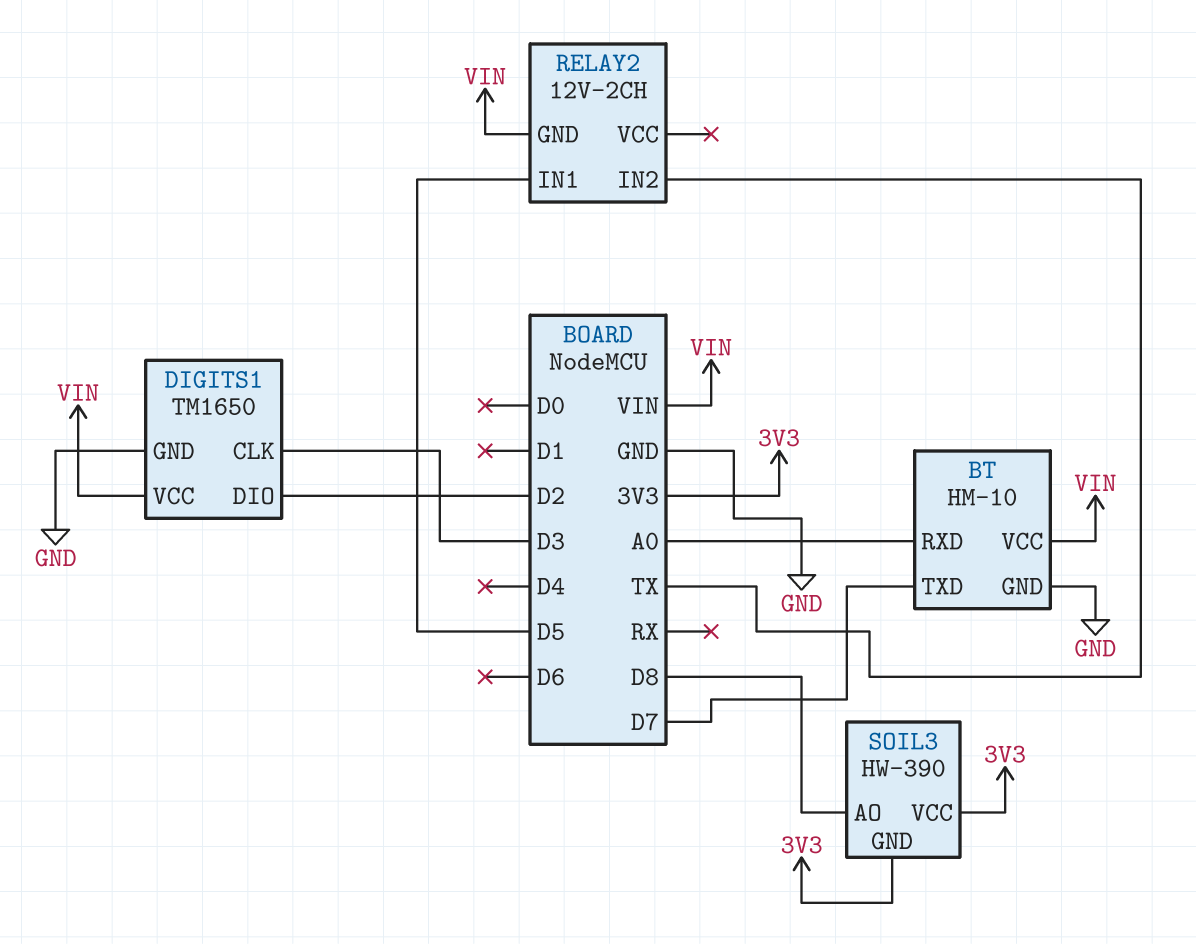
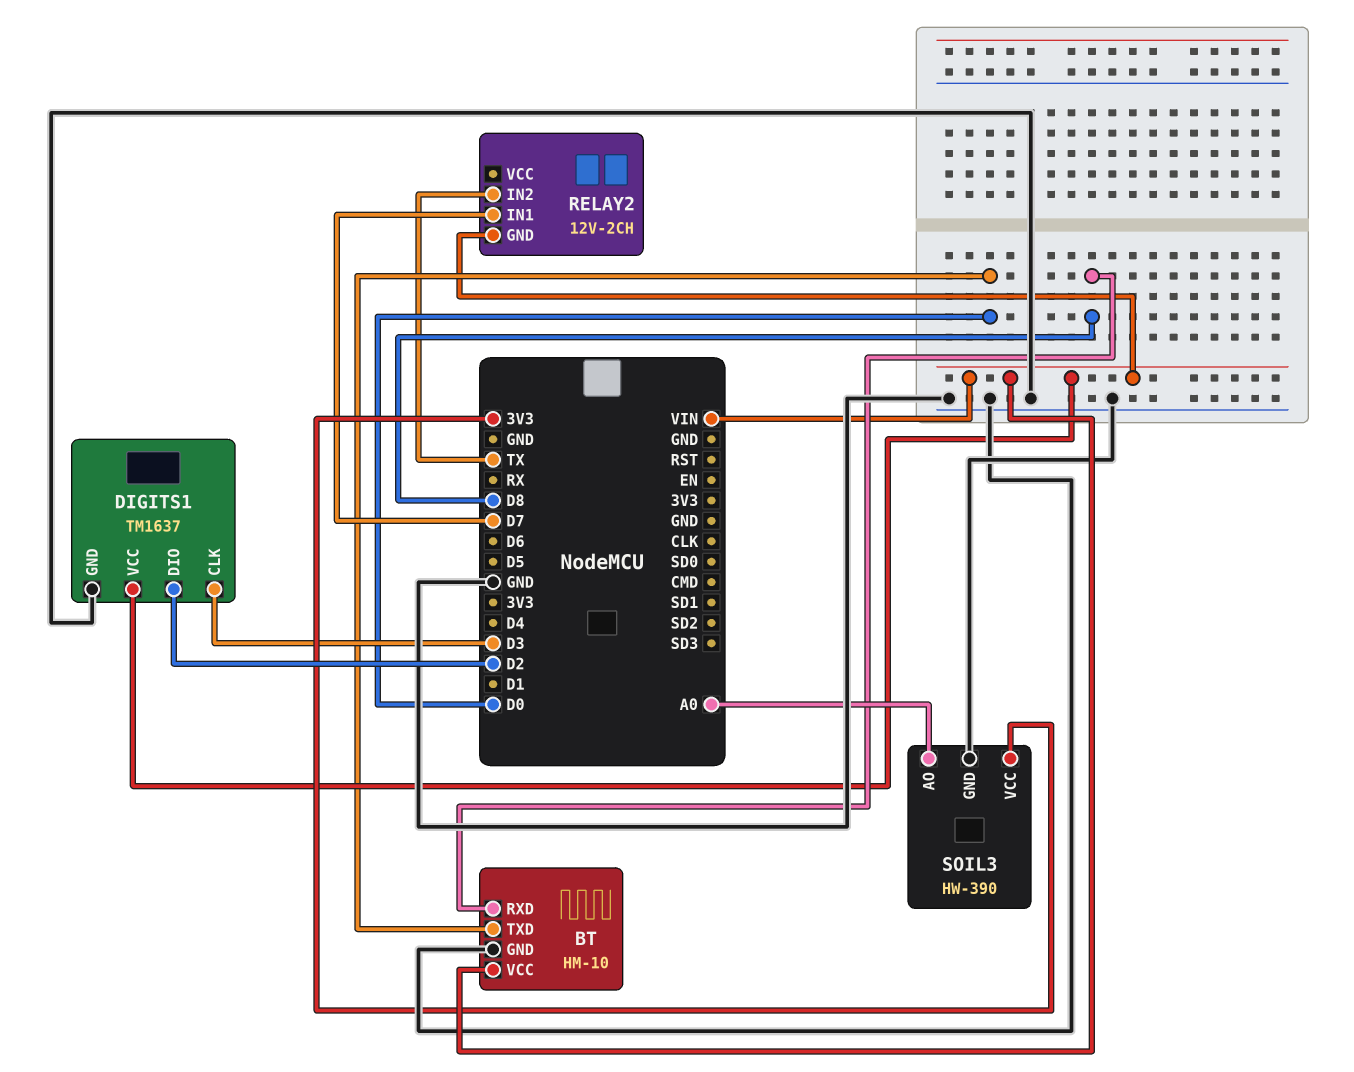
BT pin RXD: A0 -> D8
BT pin TXD: D7 -> D0
DIGITS1: TM1650 -> TM1637
RELAY2 pin IN1: D5 -> D7
SOIL3 pin AO: D8 -> A0
SOIL3 pin GND: 3V3 -> GND

